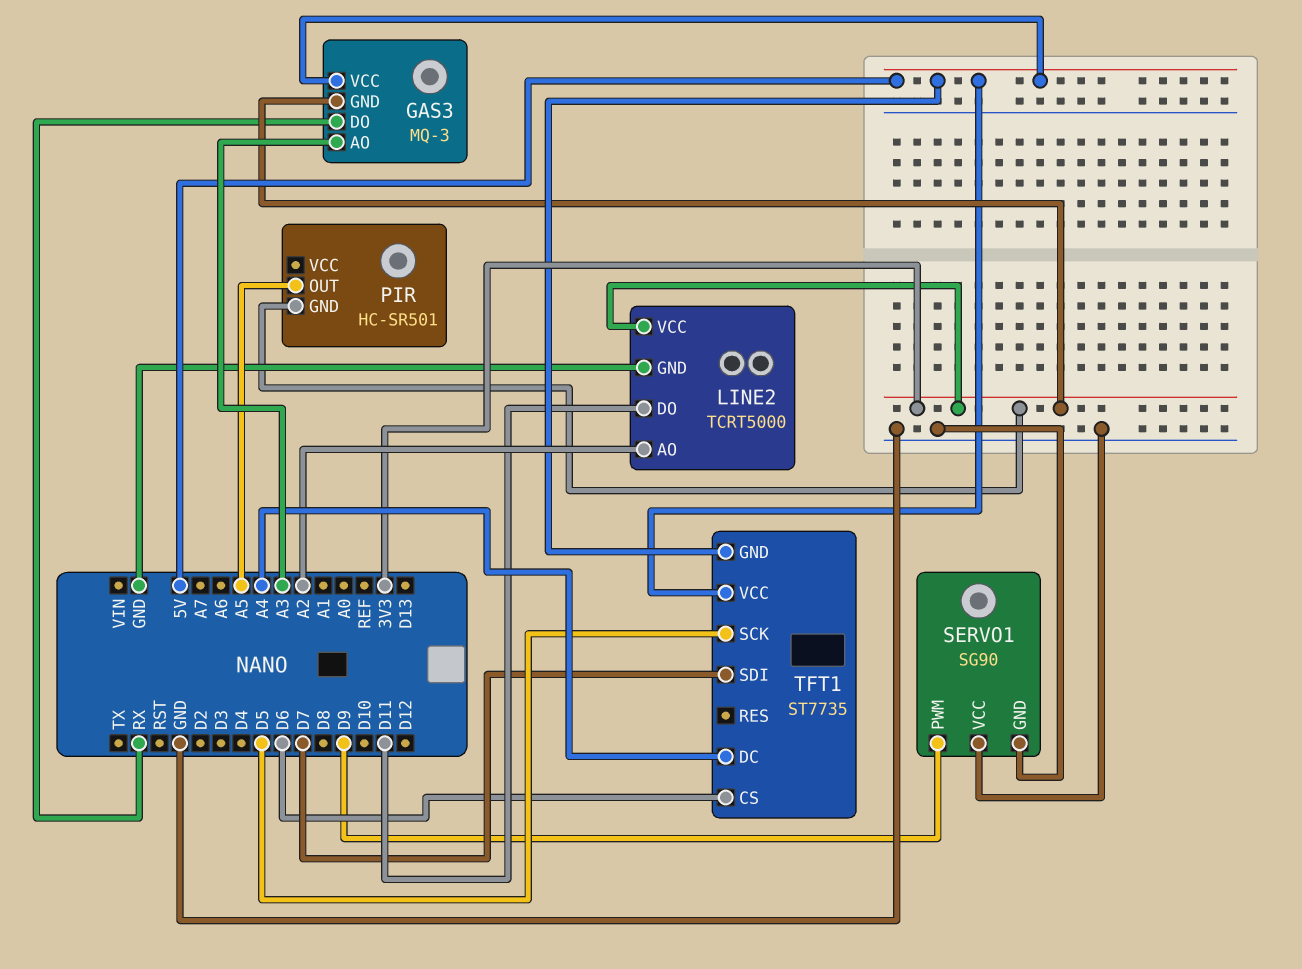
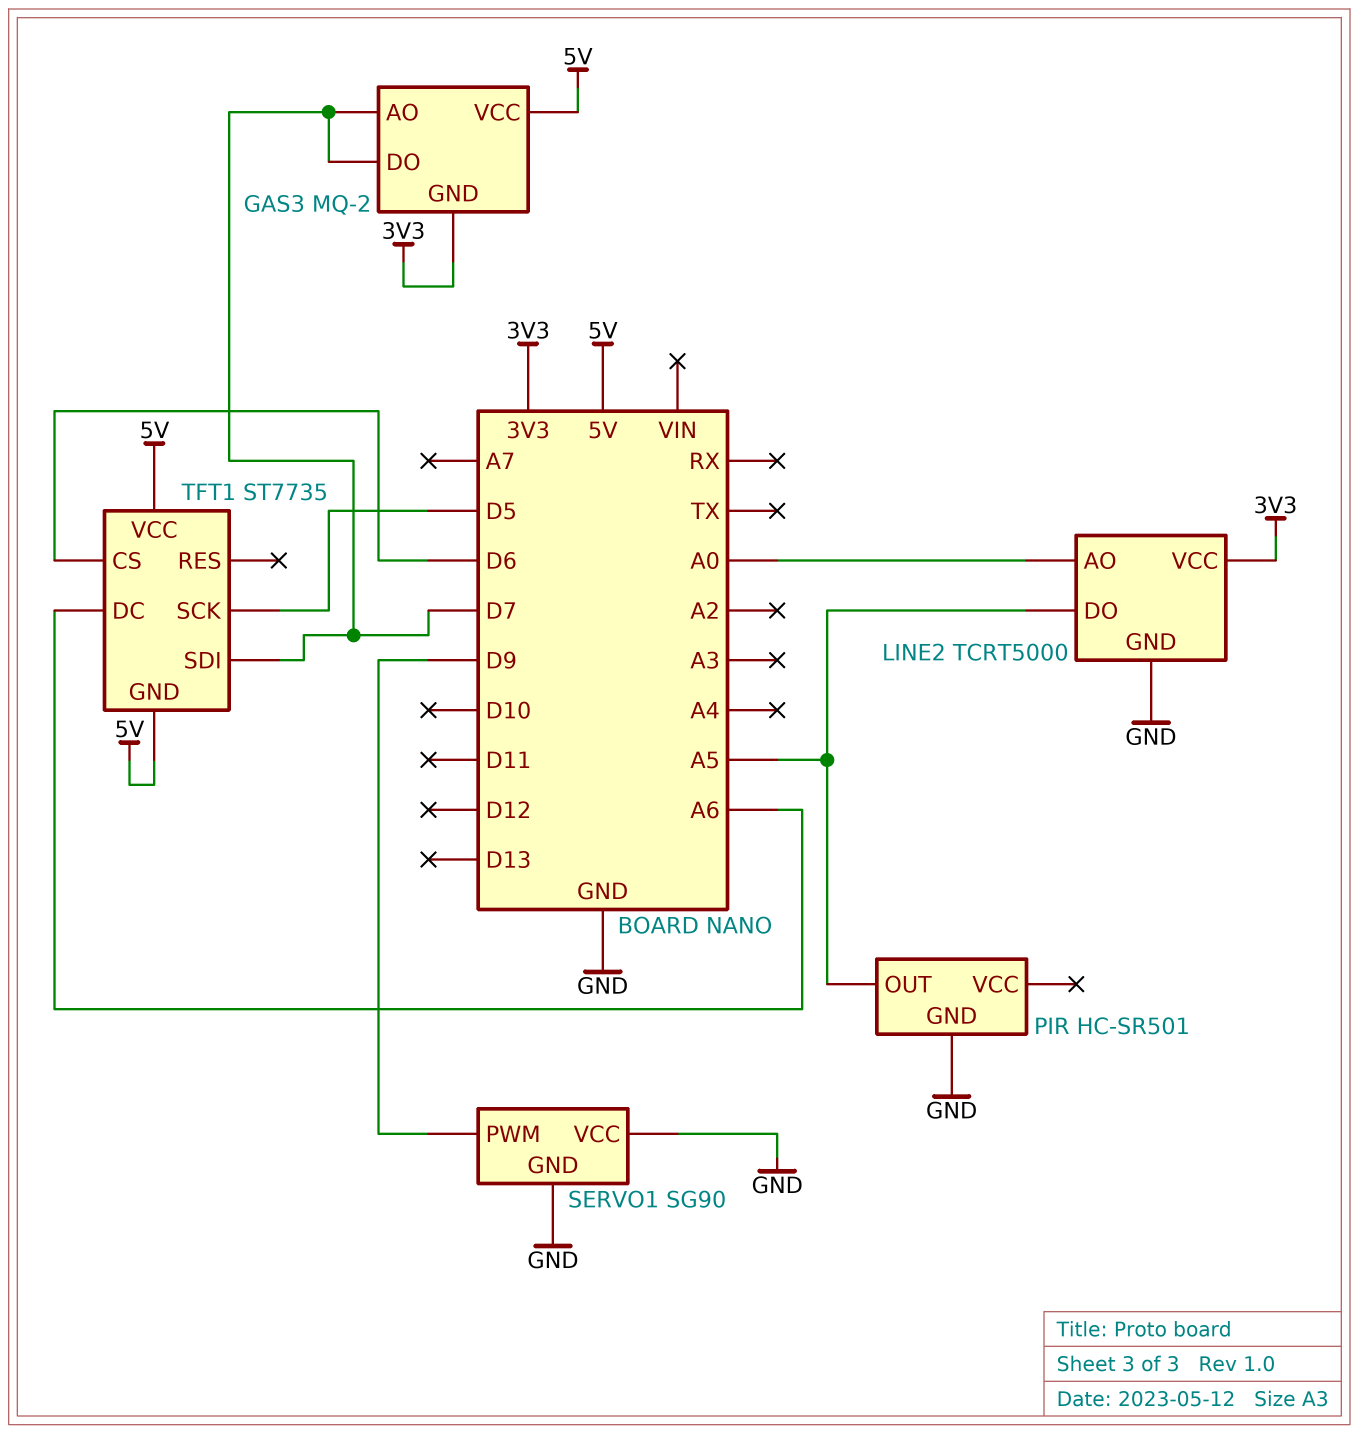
GAS3: MQ-3 -> MQ-2
GAS3 pin AO: A3 -> D7
GAS3 pin DO: RX -> D7
LINE2 pin AO: A2 -> A0
LINE2 pin DO: D11 -> A5
PIR pin GND: 3V3 -> GND
TFT1 pin DC: A4 -> A6

